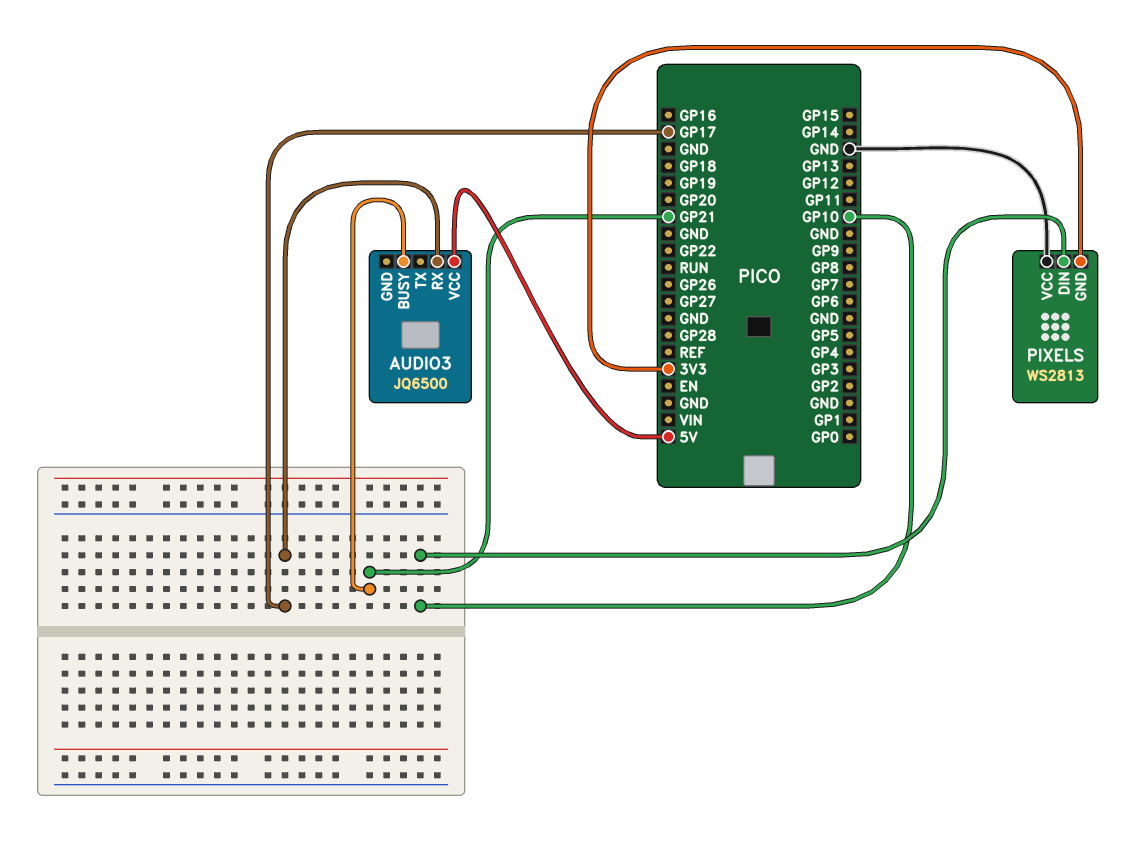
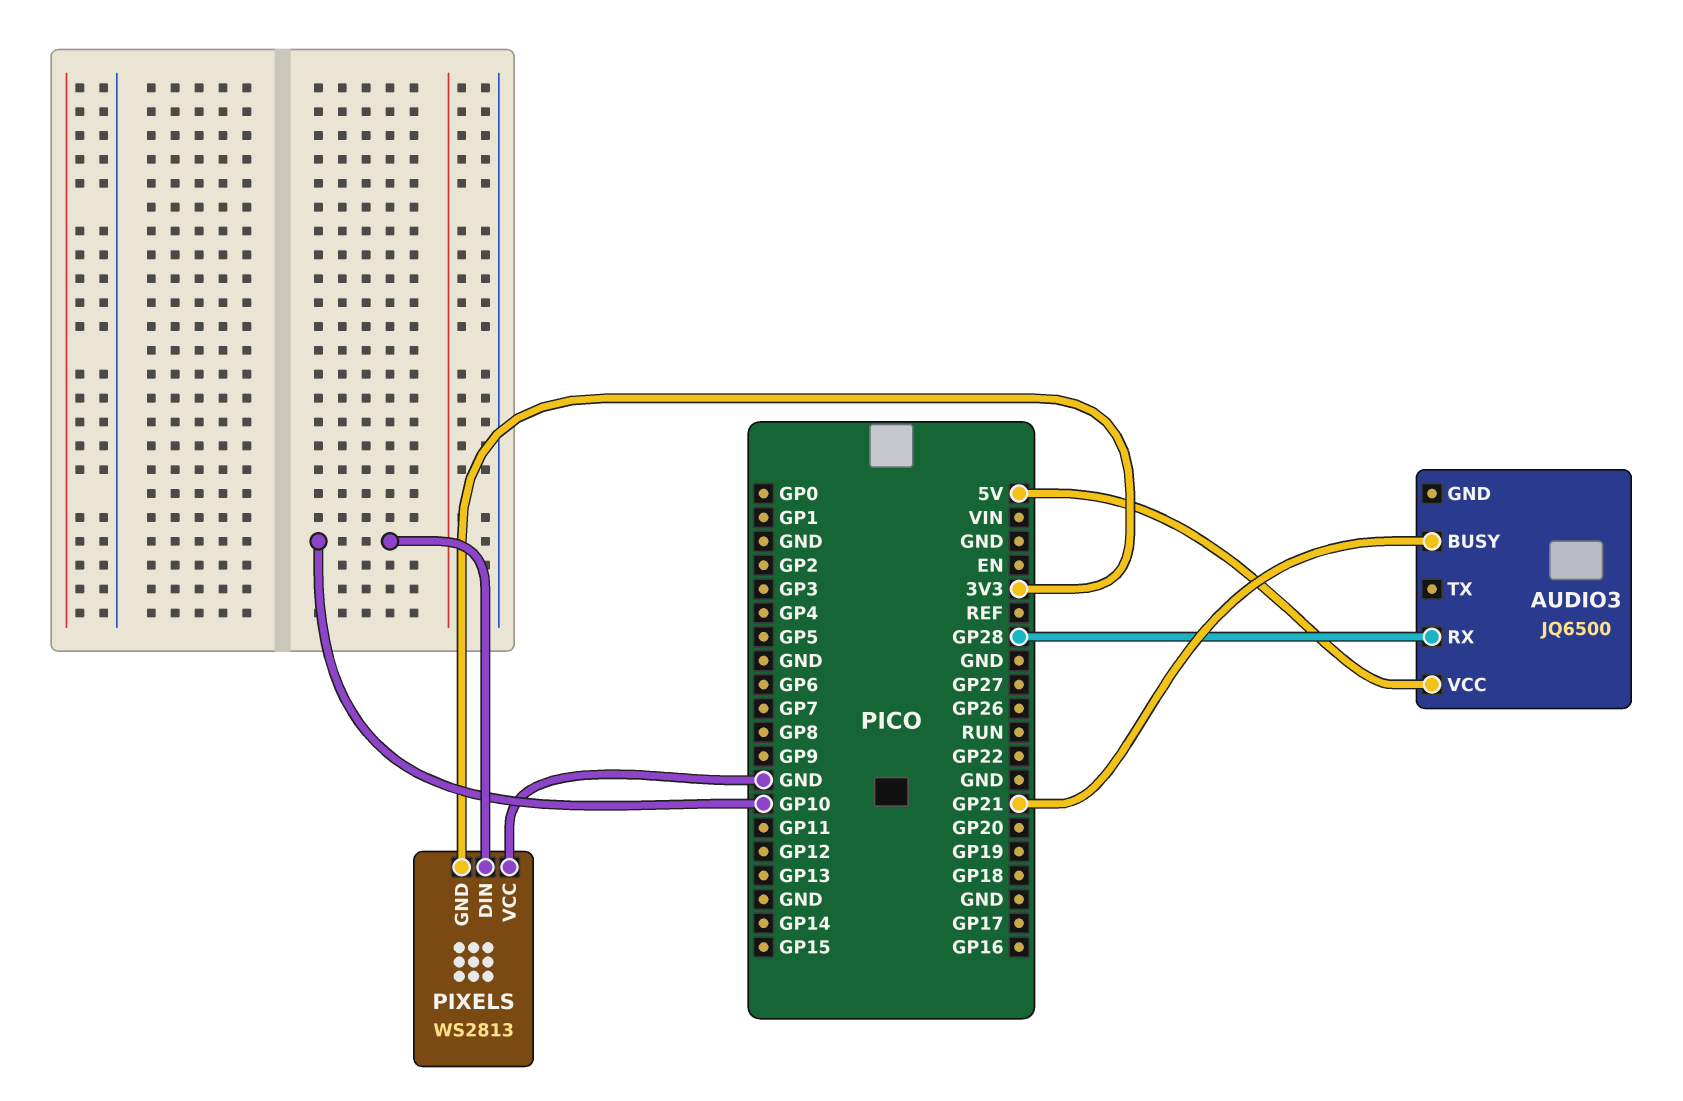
AUDIO3 pin RX: GP17 -> GP28

